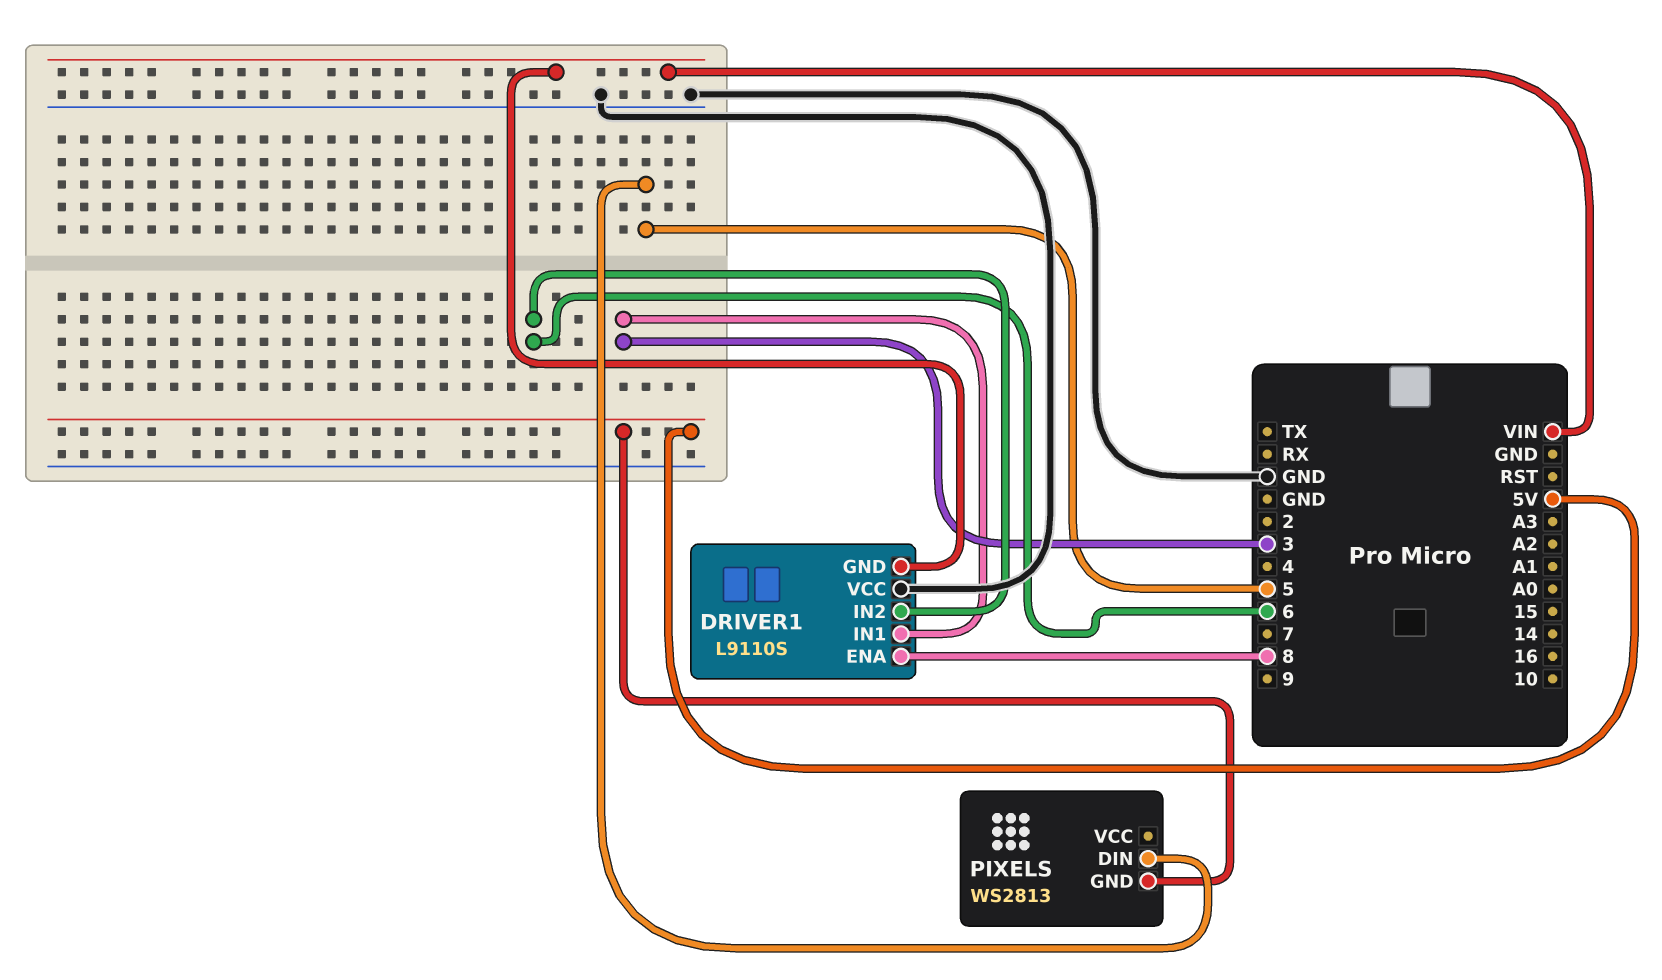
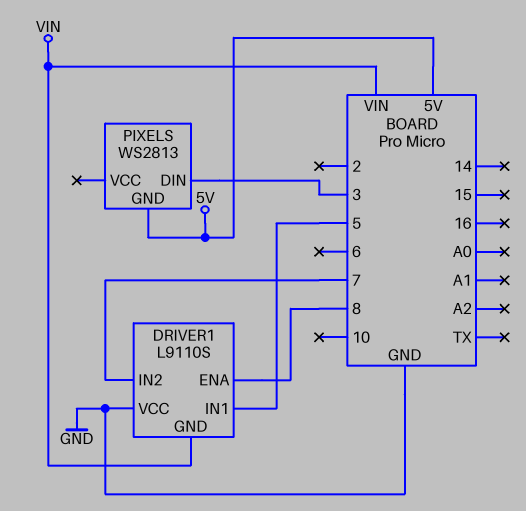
DRIVER1 pin IN1: 3 -> 5
DRIVER1 pin IN2: 6 -> 7
PIXELS pin DIN: 5 -> 3

